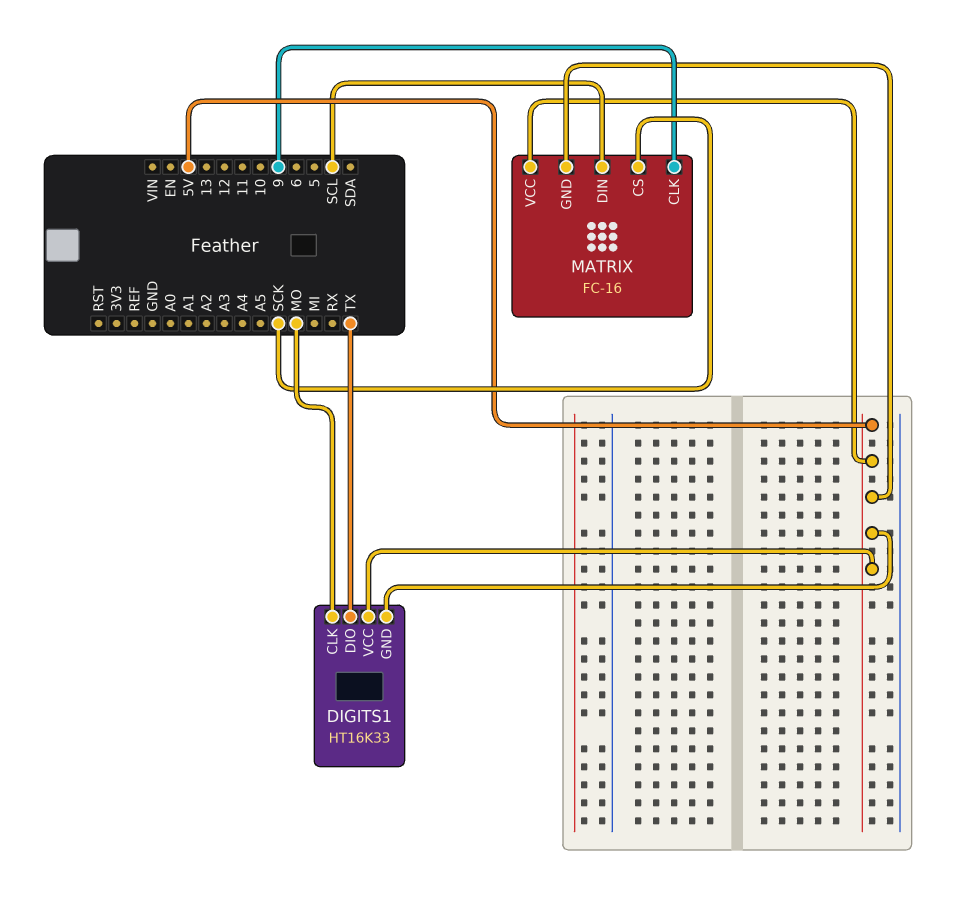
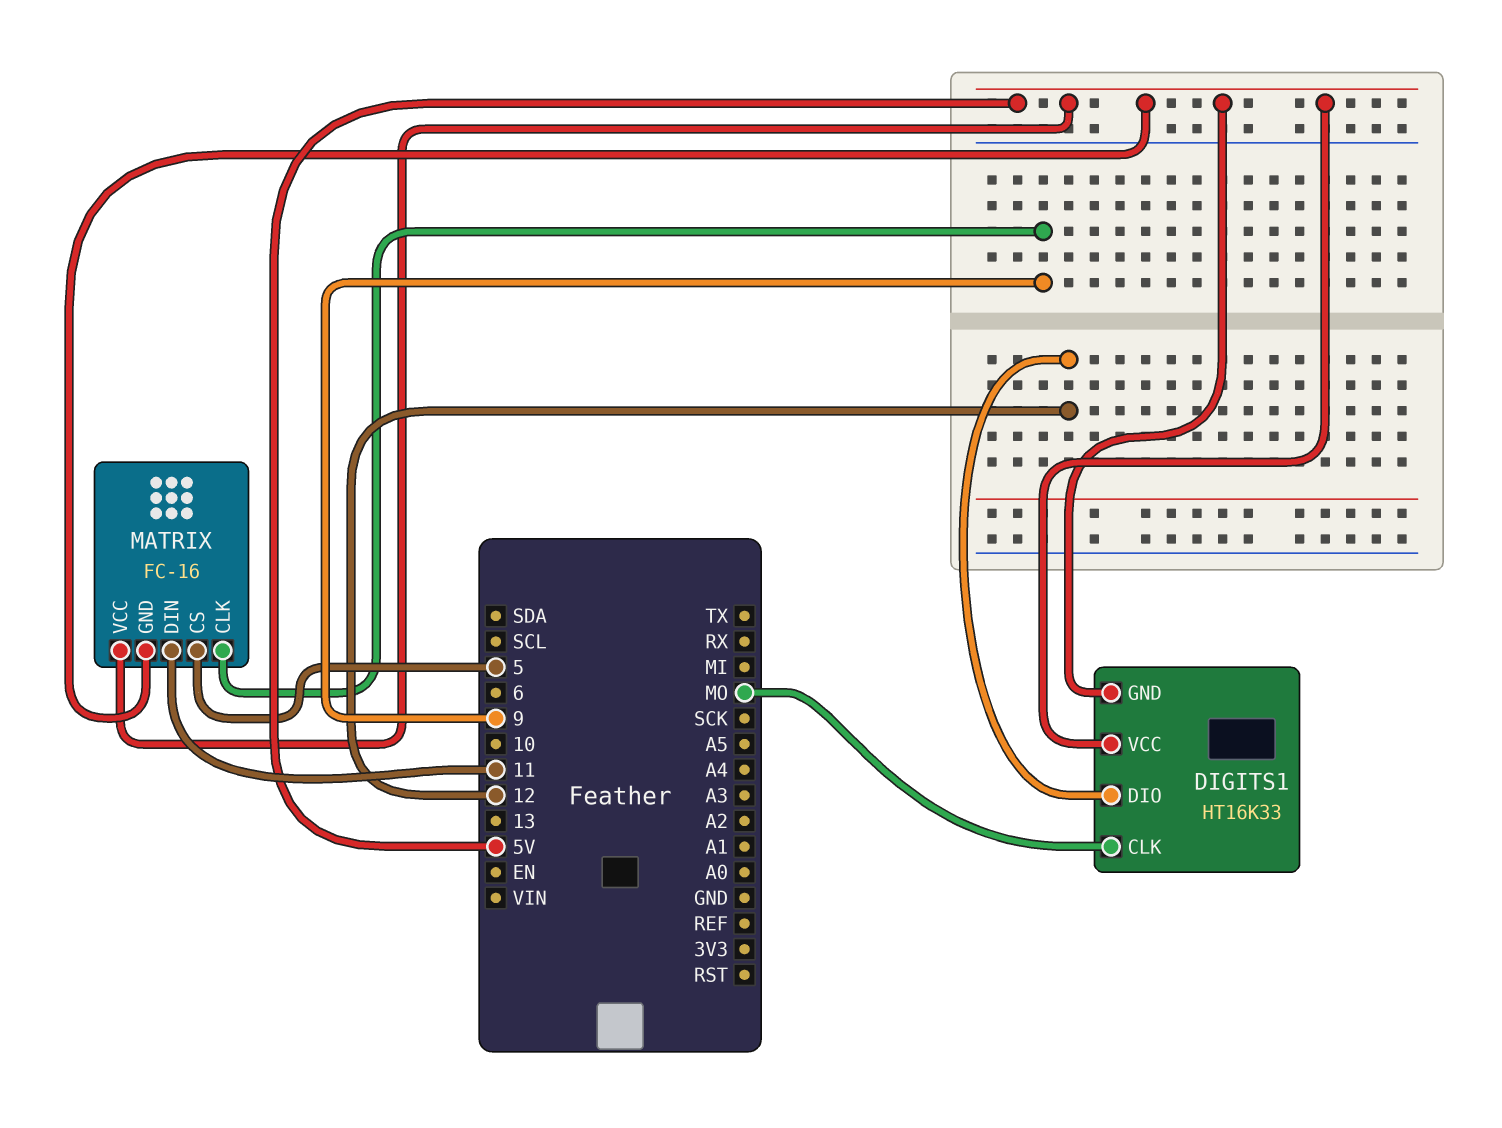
DIGITS1 pin DIO: TX -> 12
MATRIX pin CS: SCK -> 5
MATRIX pin DIN: SCL -> 11

